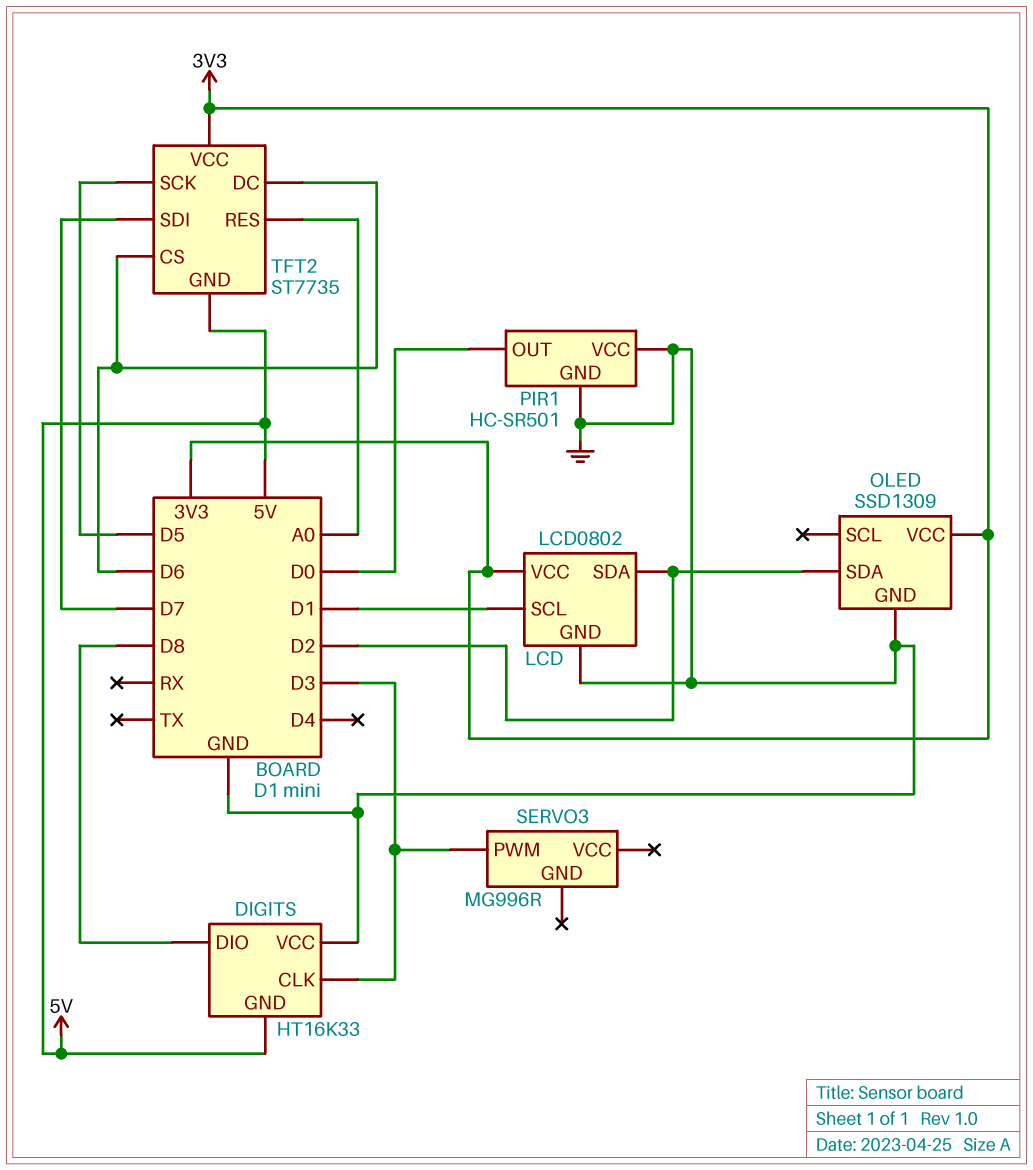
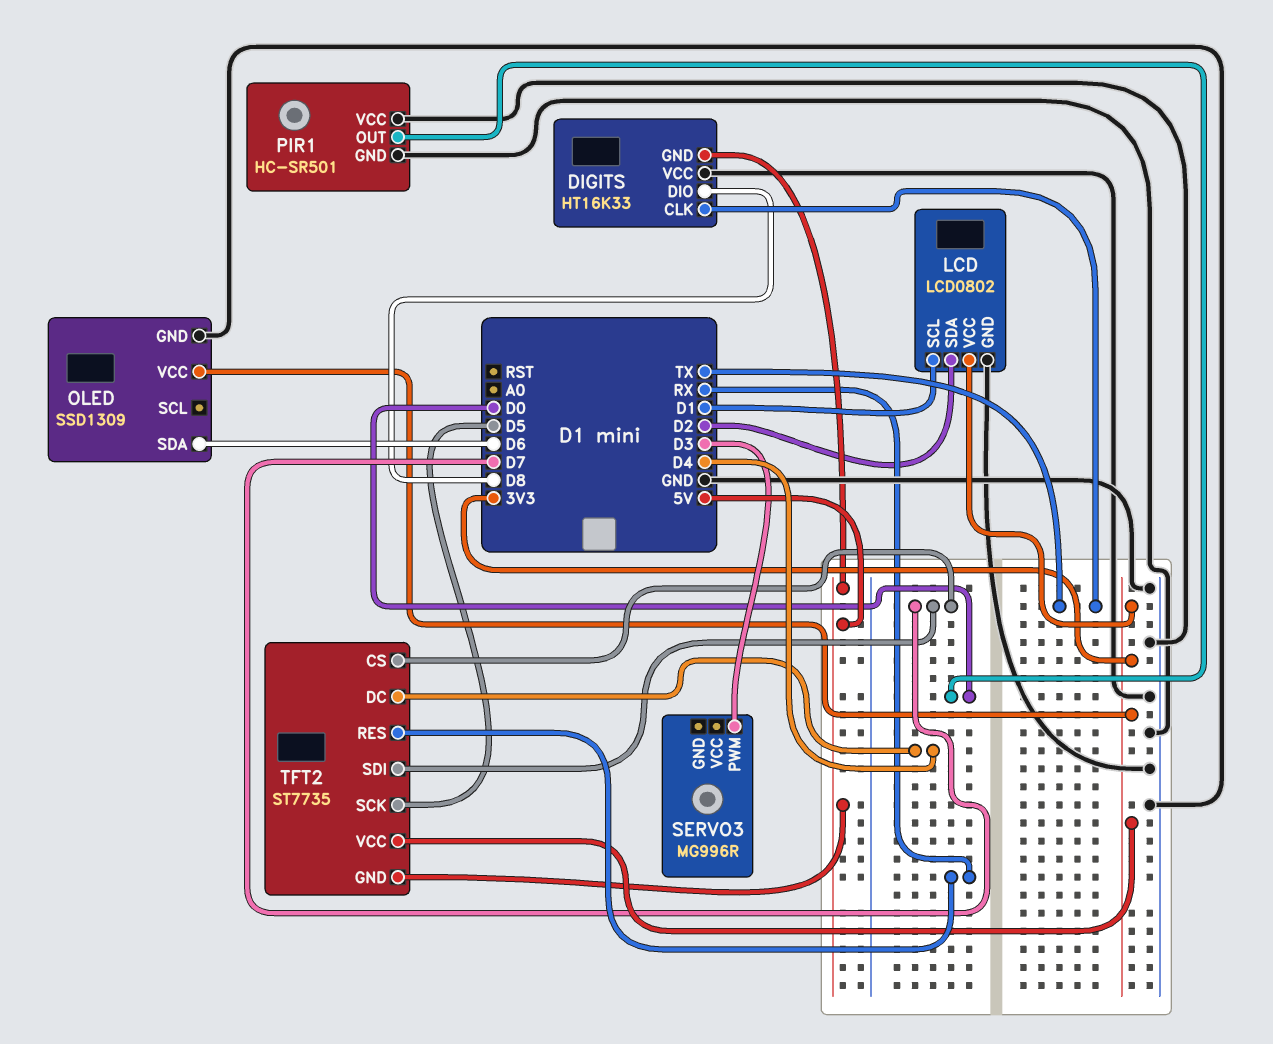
DIGITS pin CLK: D3 -> TX
OLED pin SDA: D2 -> D6
TFT2 pin CS: D6 -> D7
TFT2 pin DC: D6 -> D4
TFT2 pin RES: A0 -> RX

